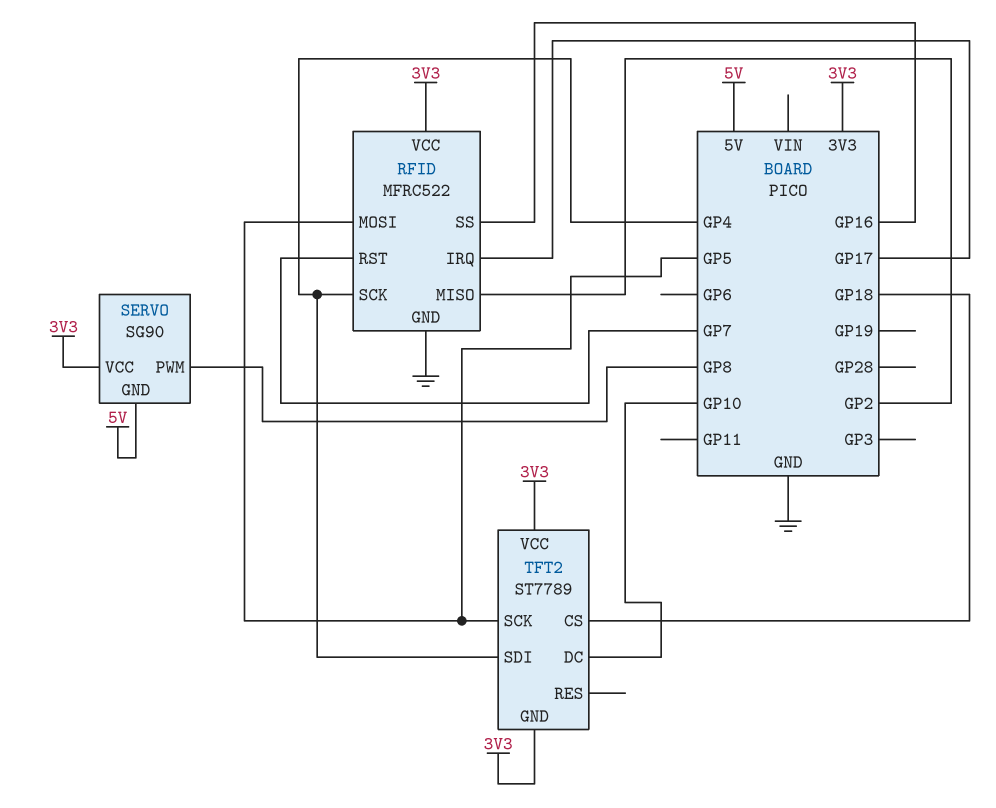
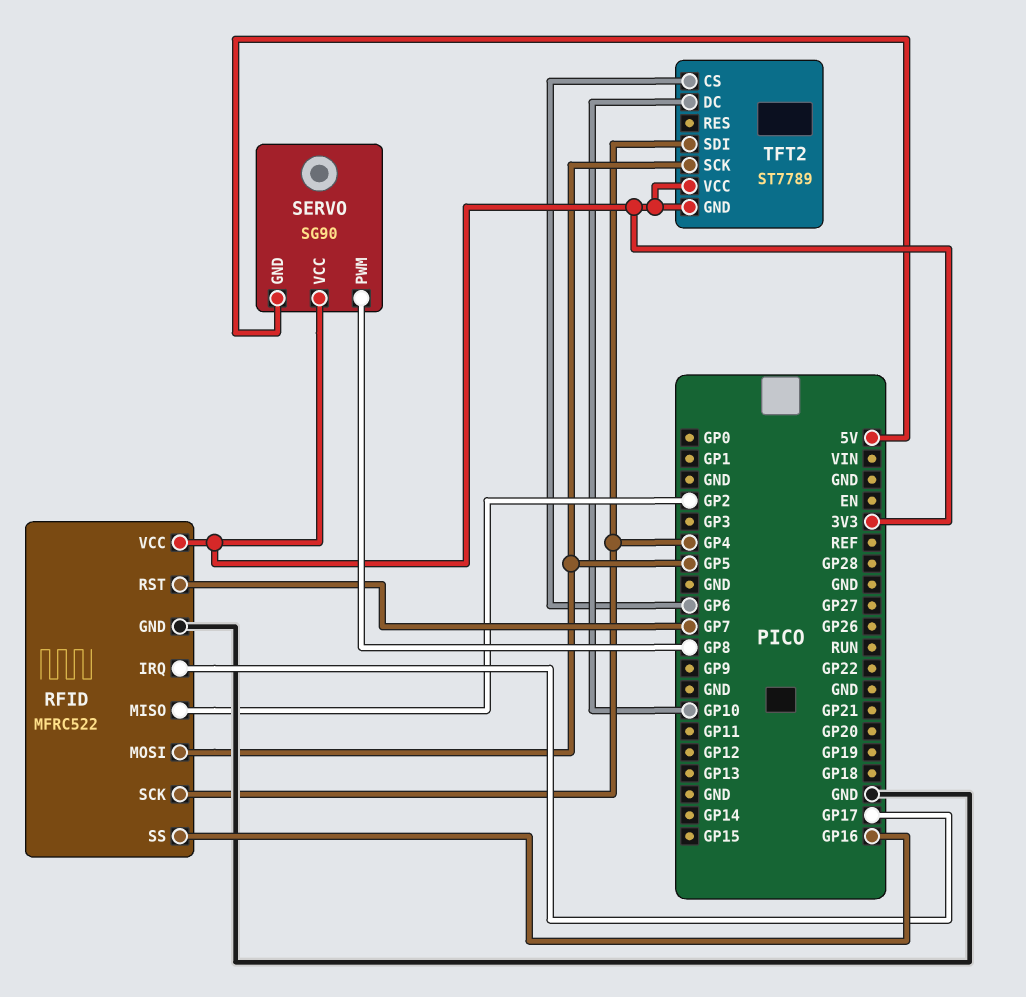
TFT2 pin CS: GP18 -> GP6

